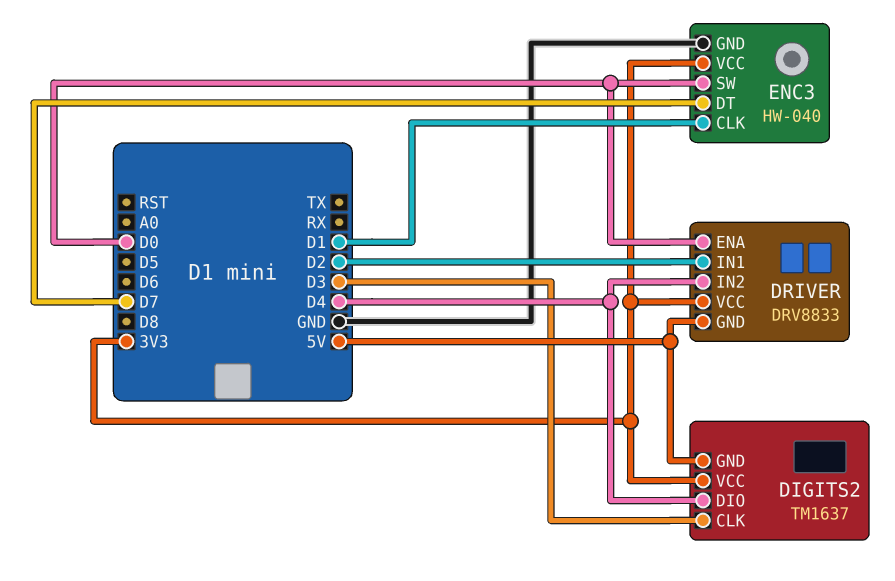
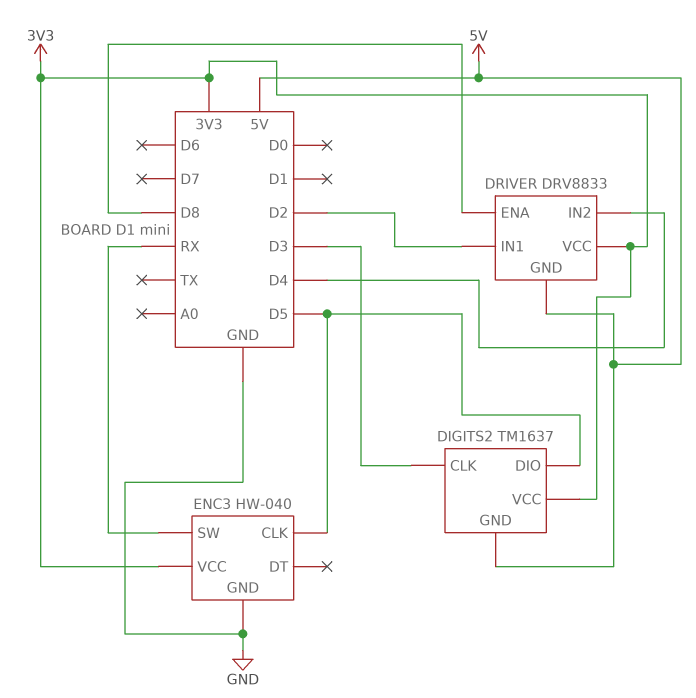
DIGITS2 pin DIO: D4 -> D5
DRIVER pin ENA: D0 -> D8
ENC3 pin CLK: D1 -> D5
ENC3 pin DT: D7 -> none
ENC3 pin SW: D0 -> RX

